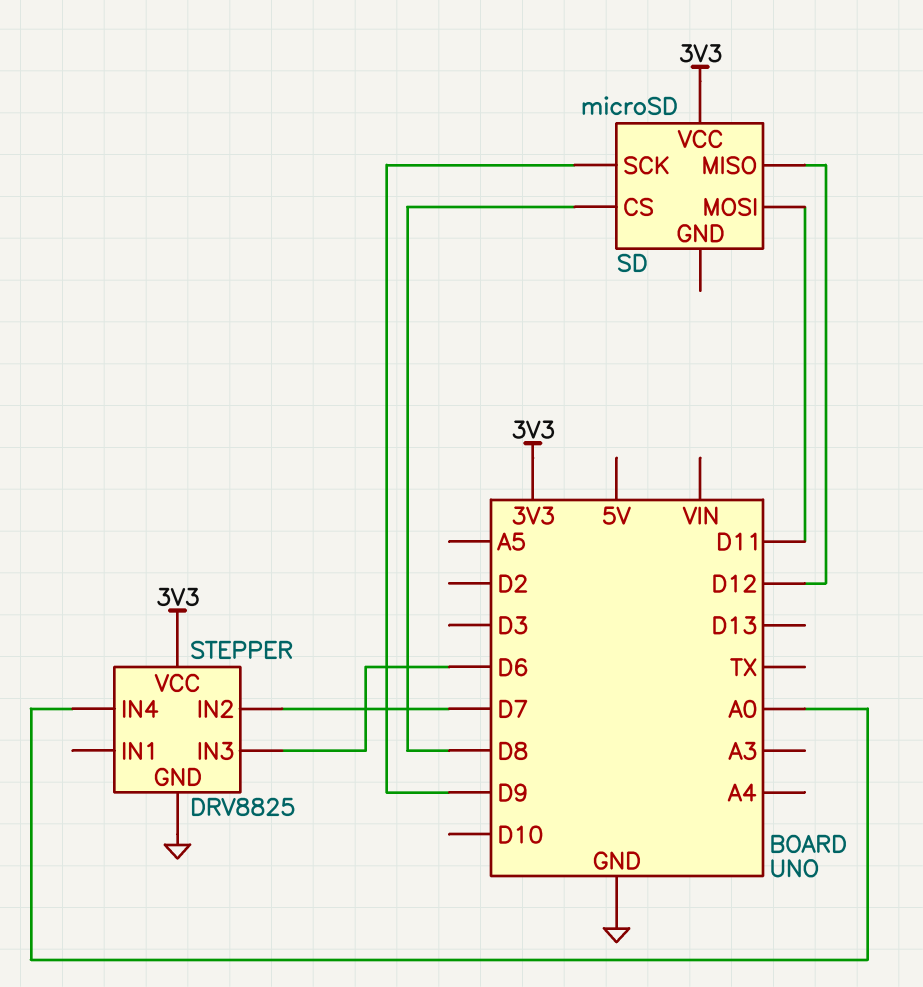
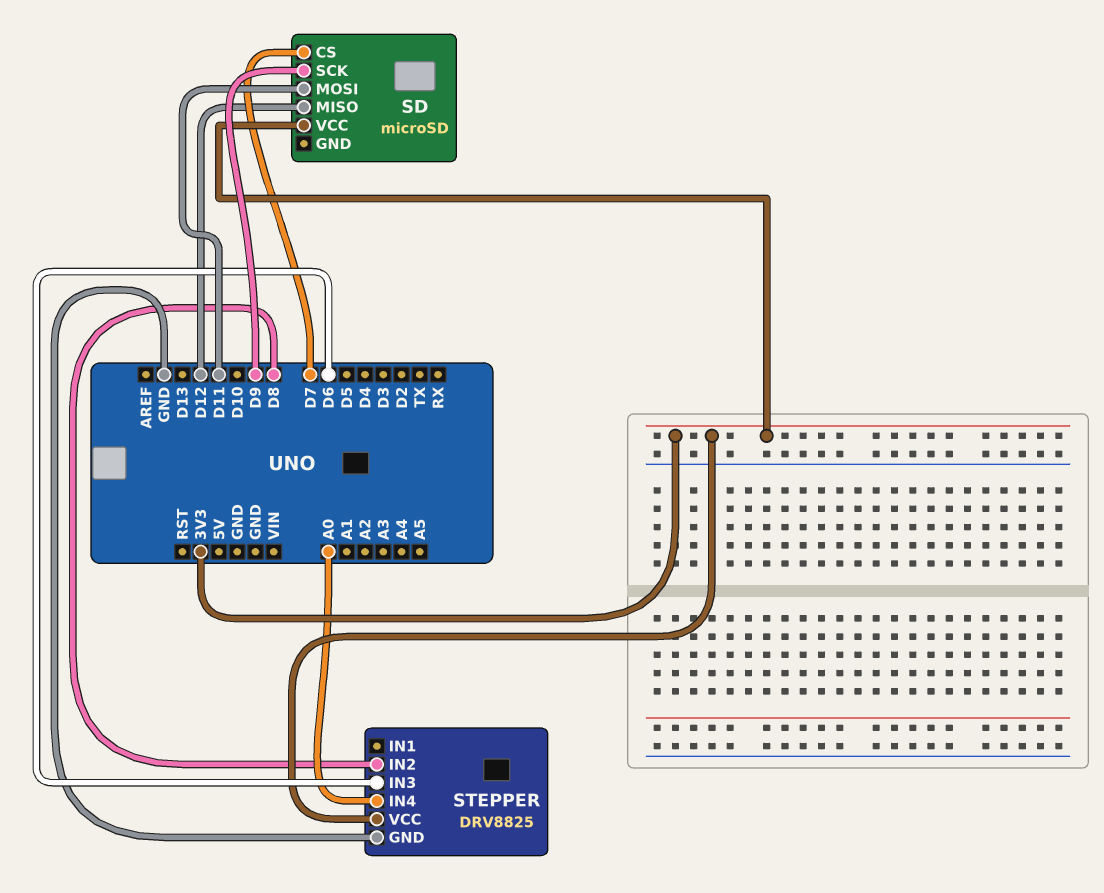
SD pin CS: D8 -> D7
STEPPER pin IN2: D7 -> D8

